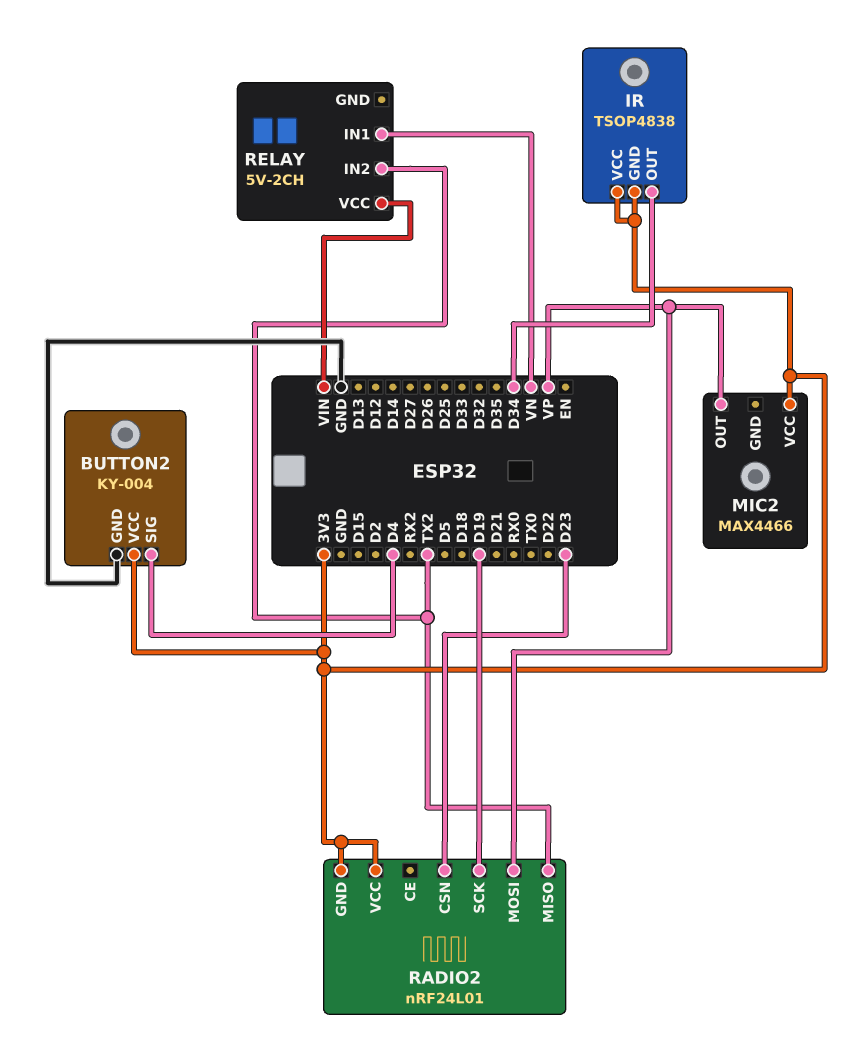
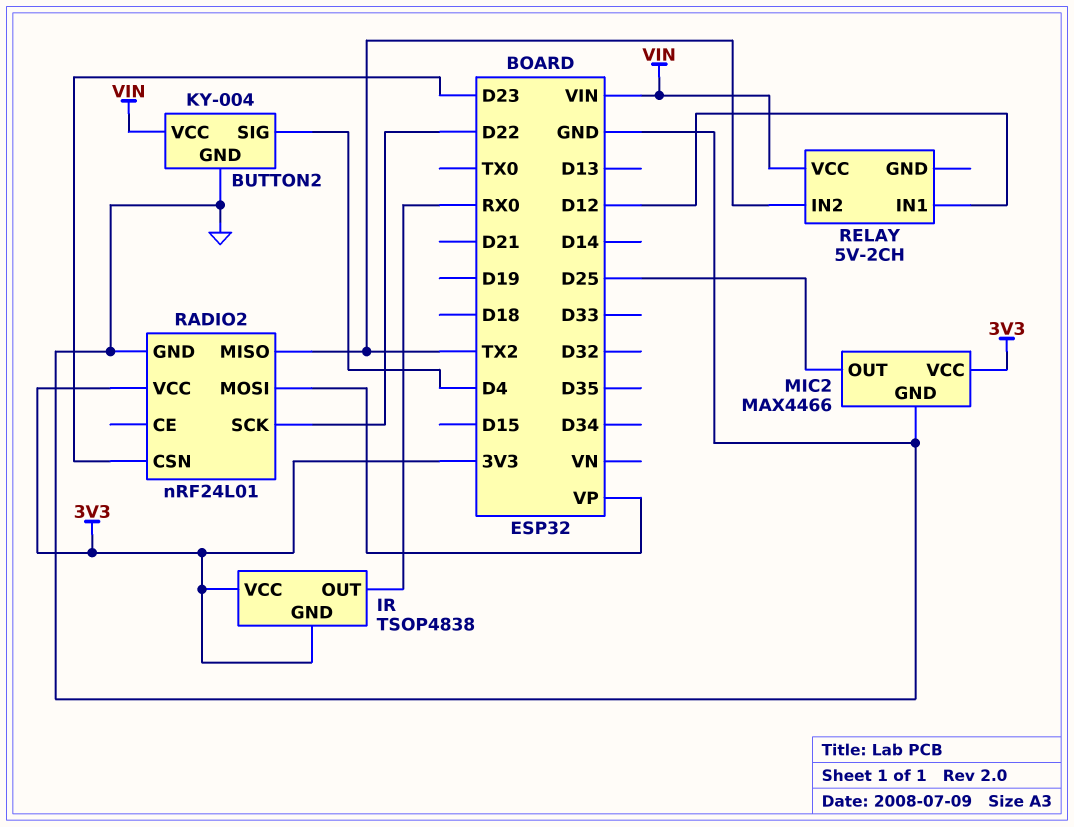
BUTTON2 pin VCC: 3V3 -> VIN
IR pin OUT: D34 -> RX0
MIC2 pin GND: none -> GND
MIC2 pin OUT: VP -> D25
RADIO2 pin GND: 3V3 -> GND
RADIO2 pin SCK: D19 -> D22
RELAY pin IN1: VN -> D12

